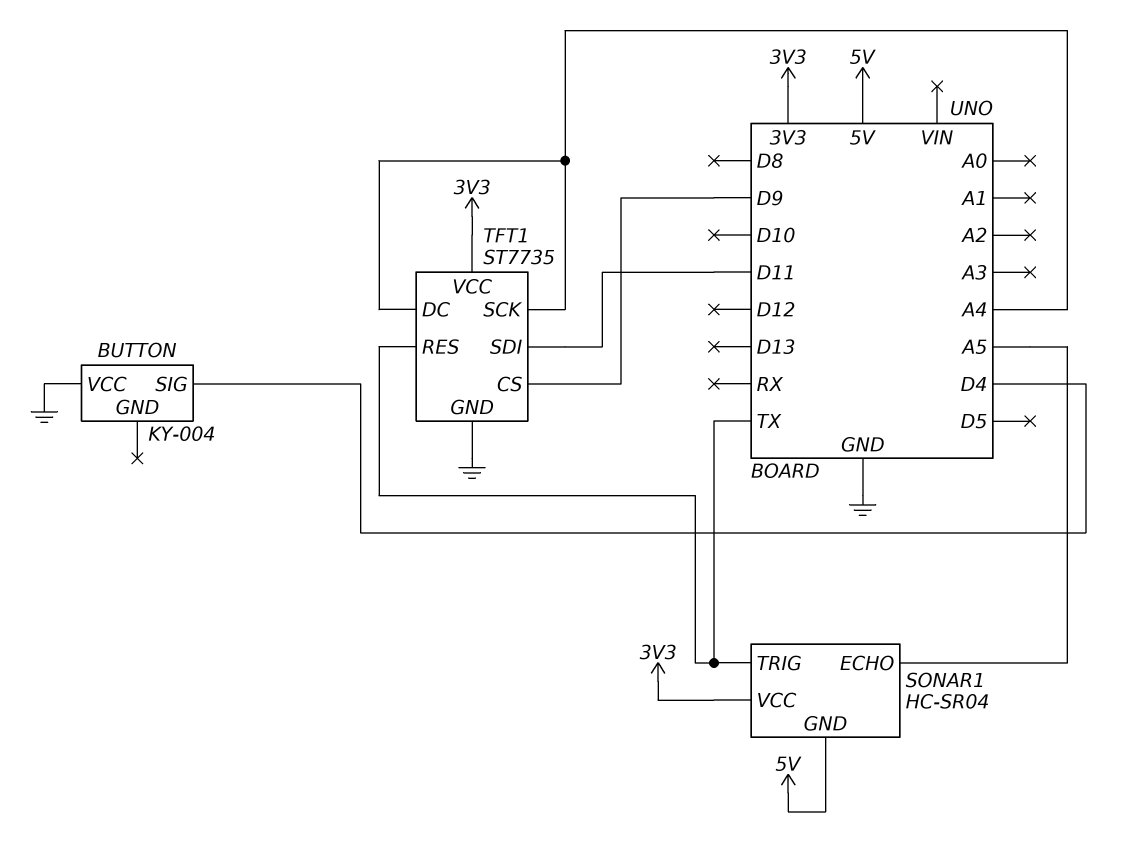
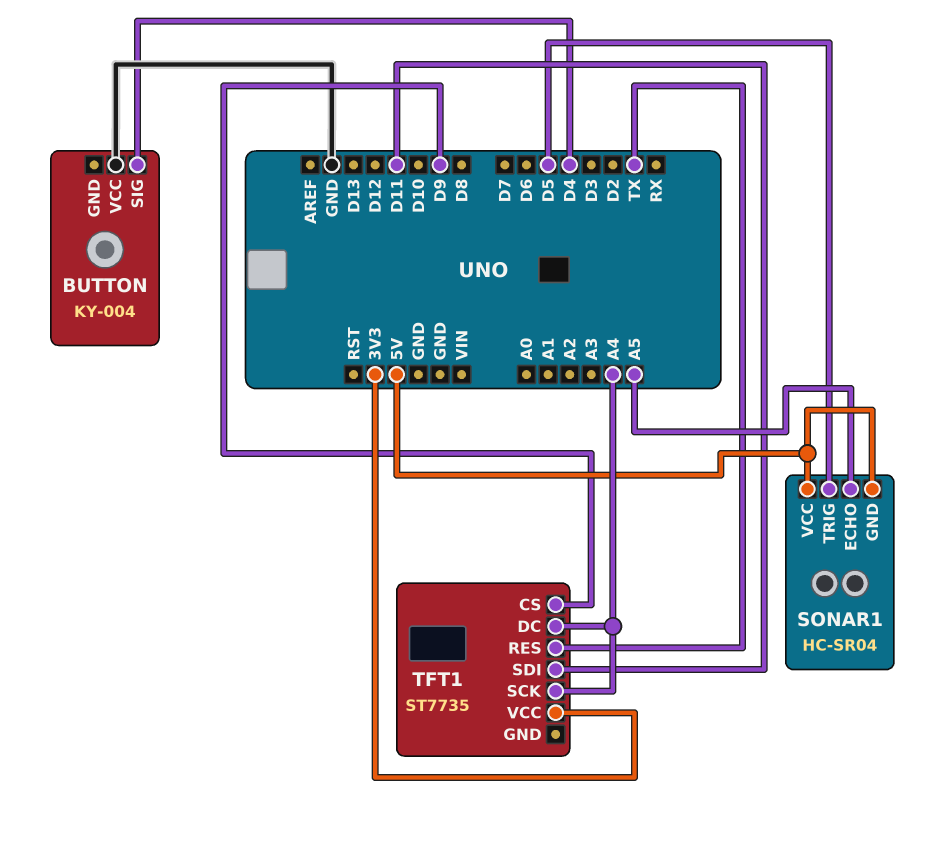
SONAR1 pin TRIG: TX -> D5
SONAR1 pin VCC: 3V3 -> 5V
TFT1 pin GND: GND -> none

